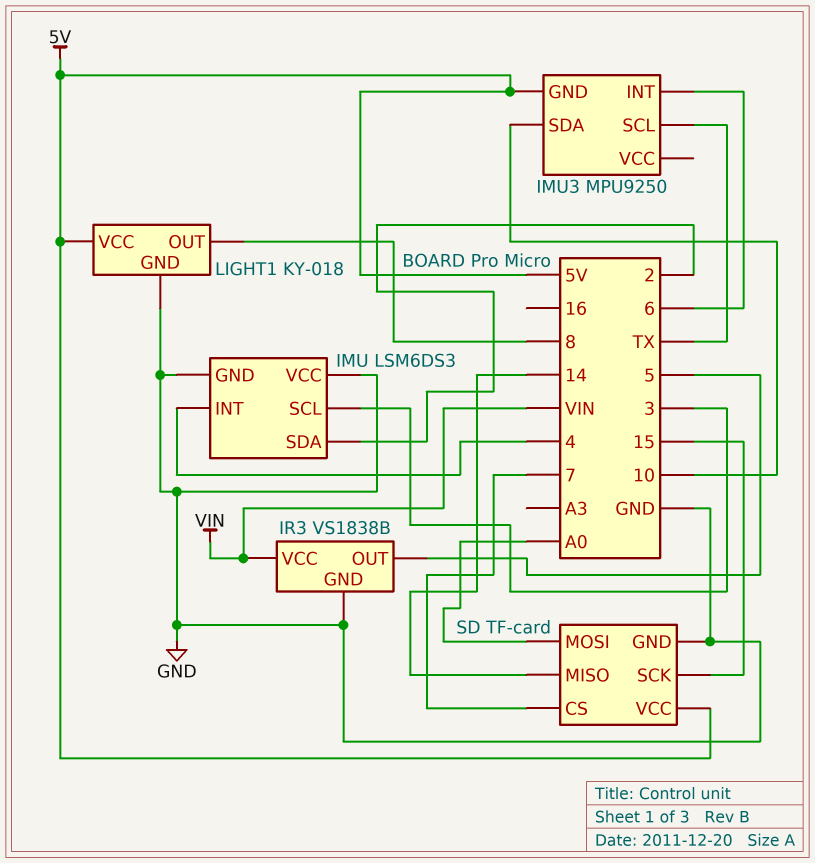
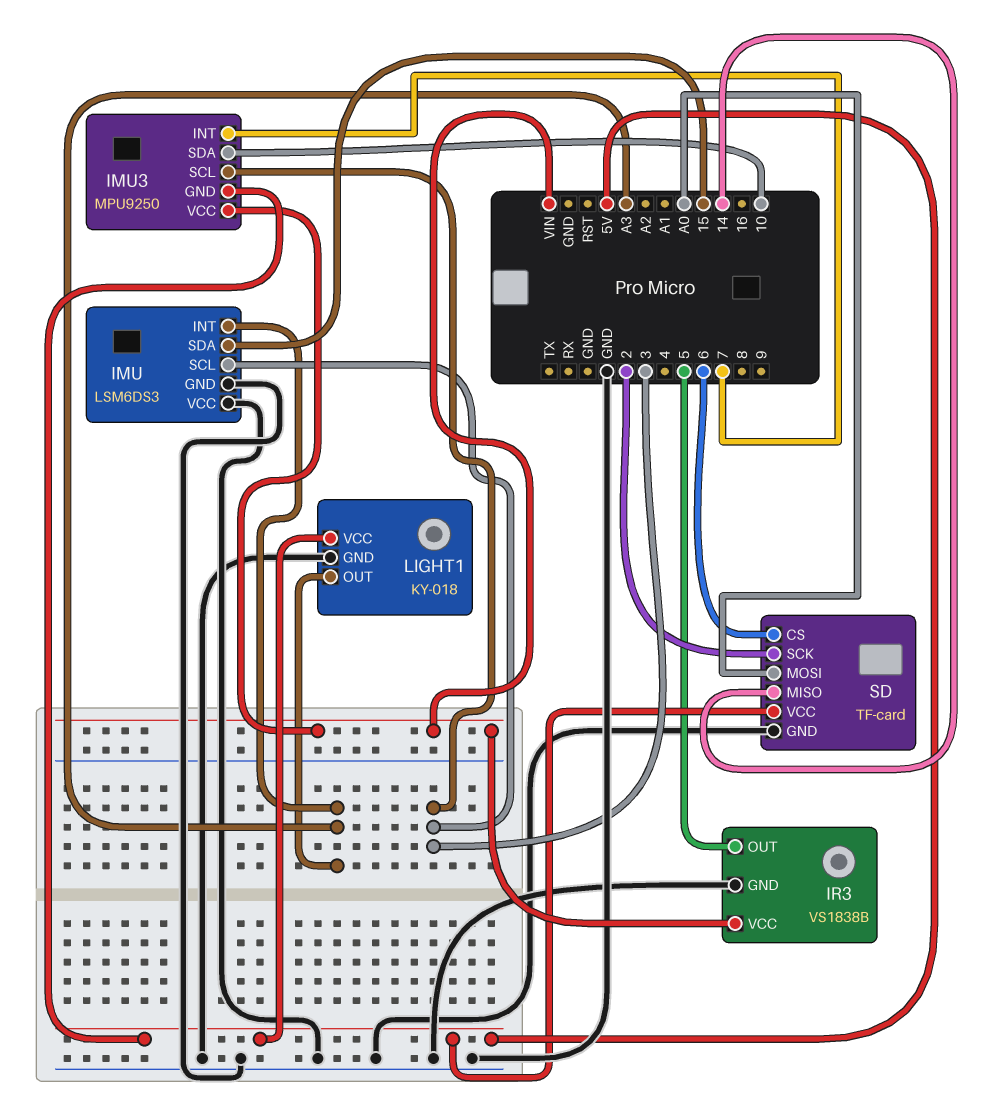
IMU pin INT: 4 -> A3
IMU pin SDA: 2 -> 15
IMU3 pin INT: 6 -> 7
IMU3 pin SCL: TX -> 3
IMU3 pin VCC: none -> VIN
LIGHT1 pin OUT: 8 -> A3
SD pin CS: 7 -> 6
SD pin SCK: 15 -> 2

